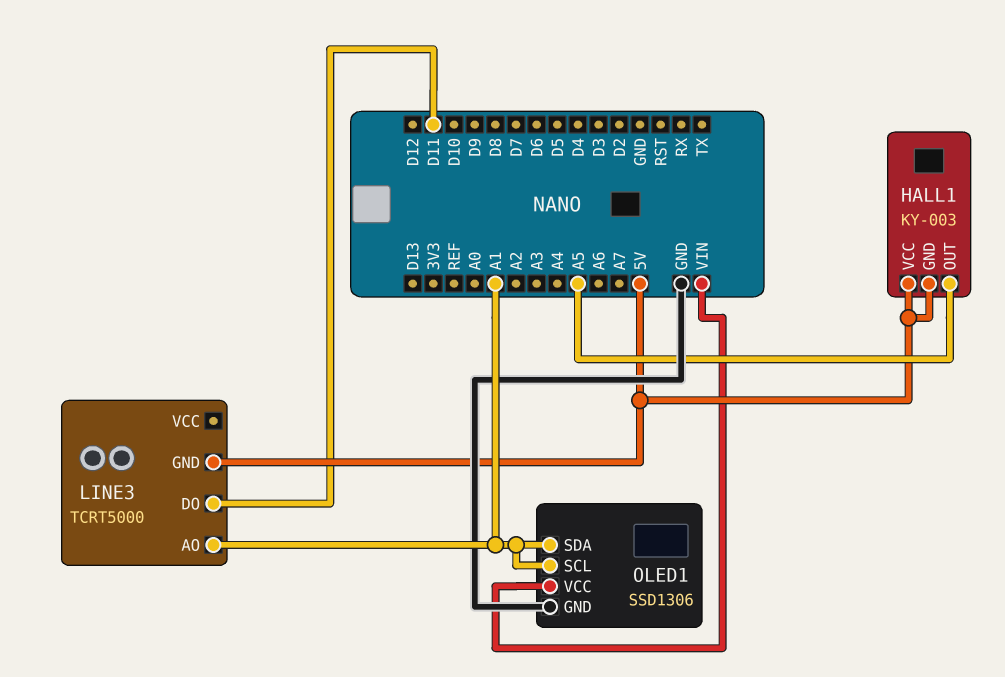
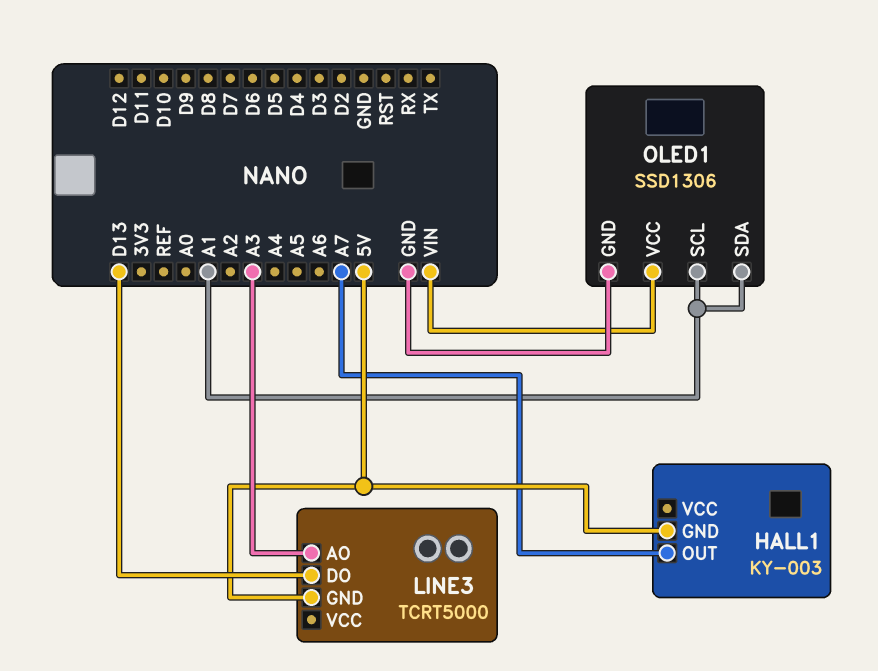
HALL1 pin OUT: A5 -> A7
HALL1 pin VCC: 5V -> none
LINE3 pin AO: A1 -> A3
LINE3 pin DO: D11 -> D13

